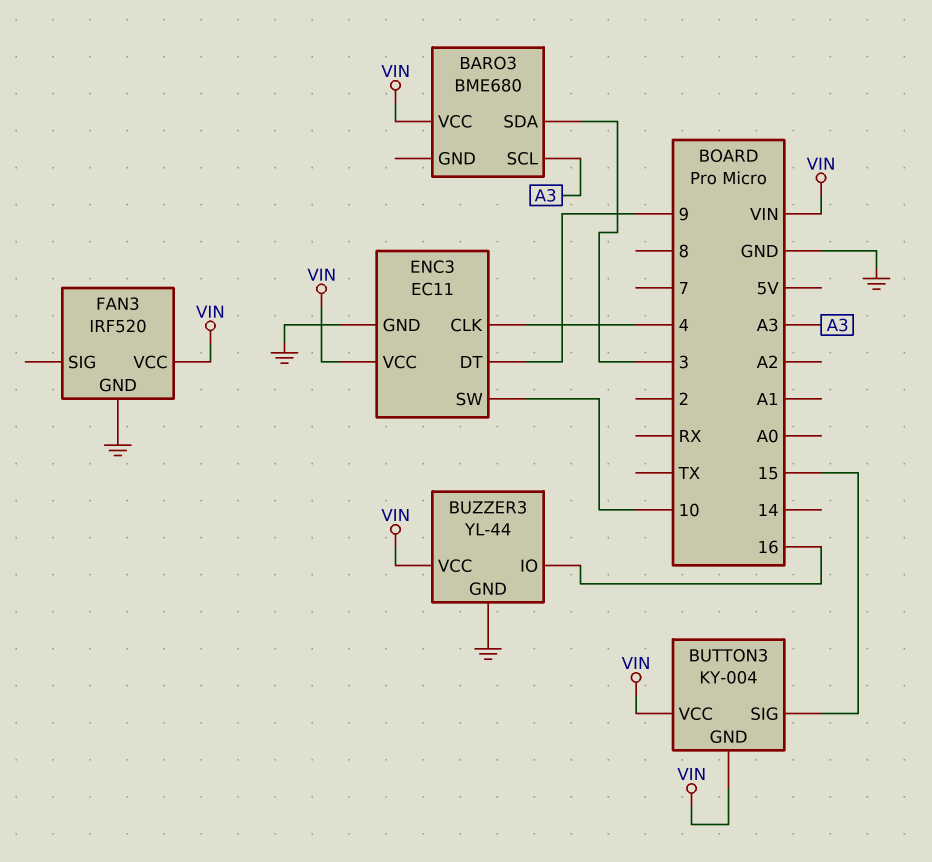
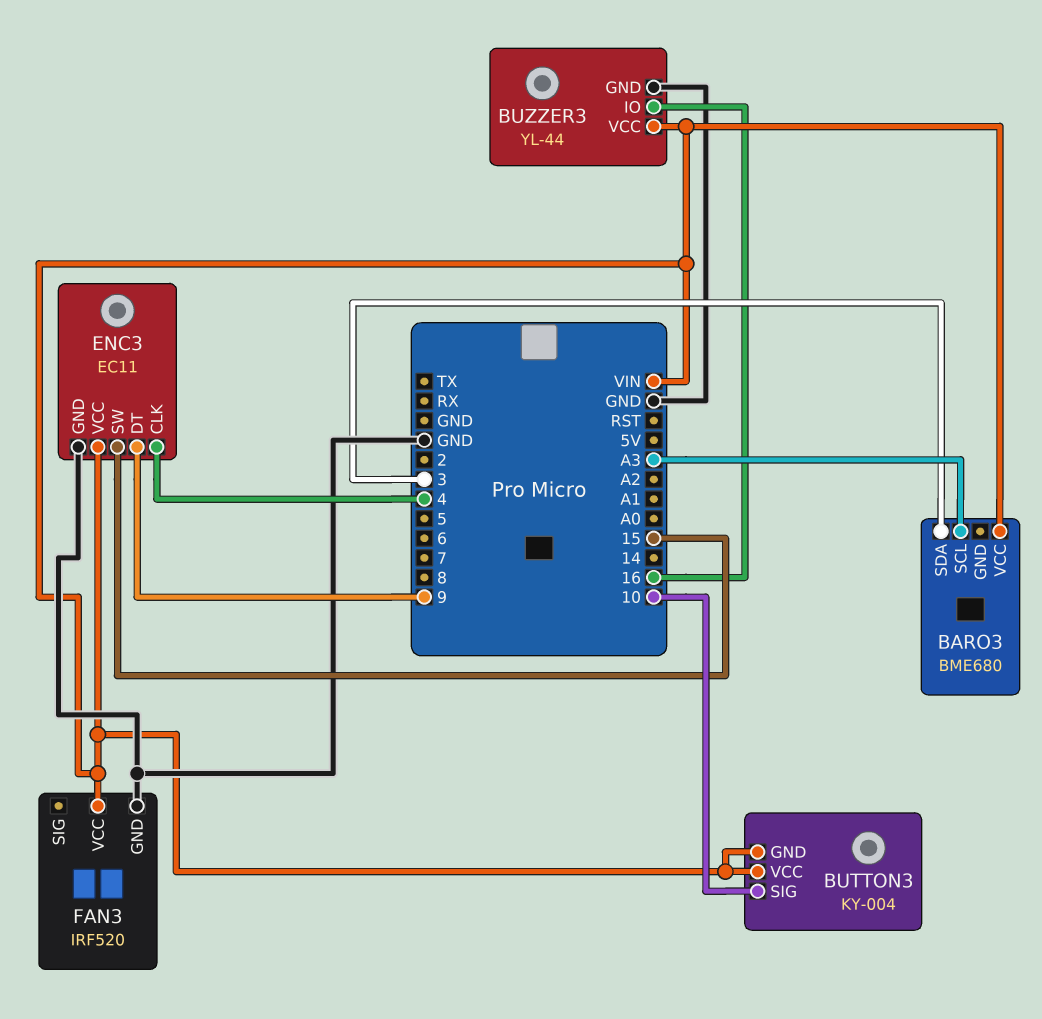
BUTTON3 pin SIG: 15 -> 10
ENC3 pin SW: 10 -> 15

